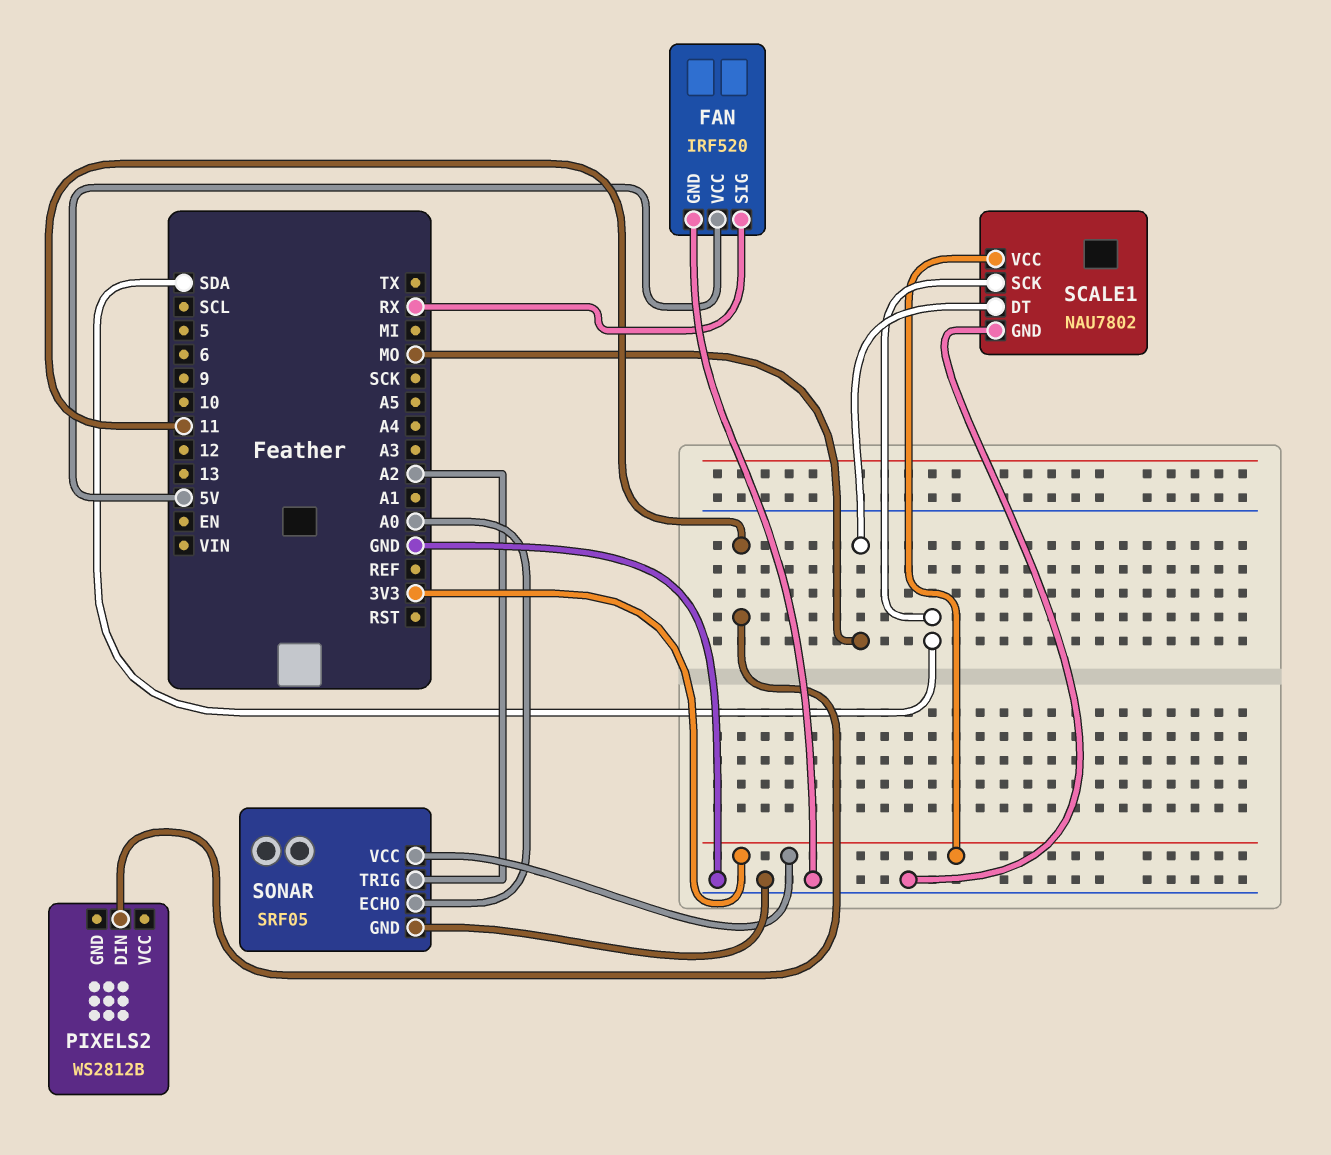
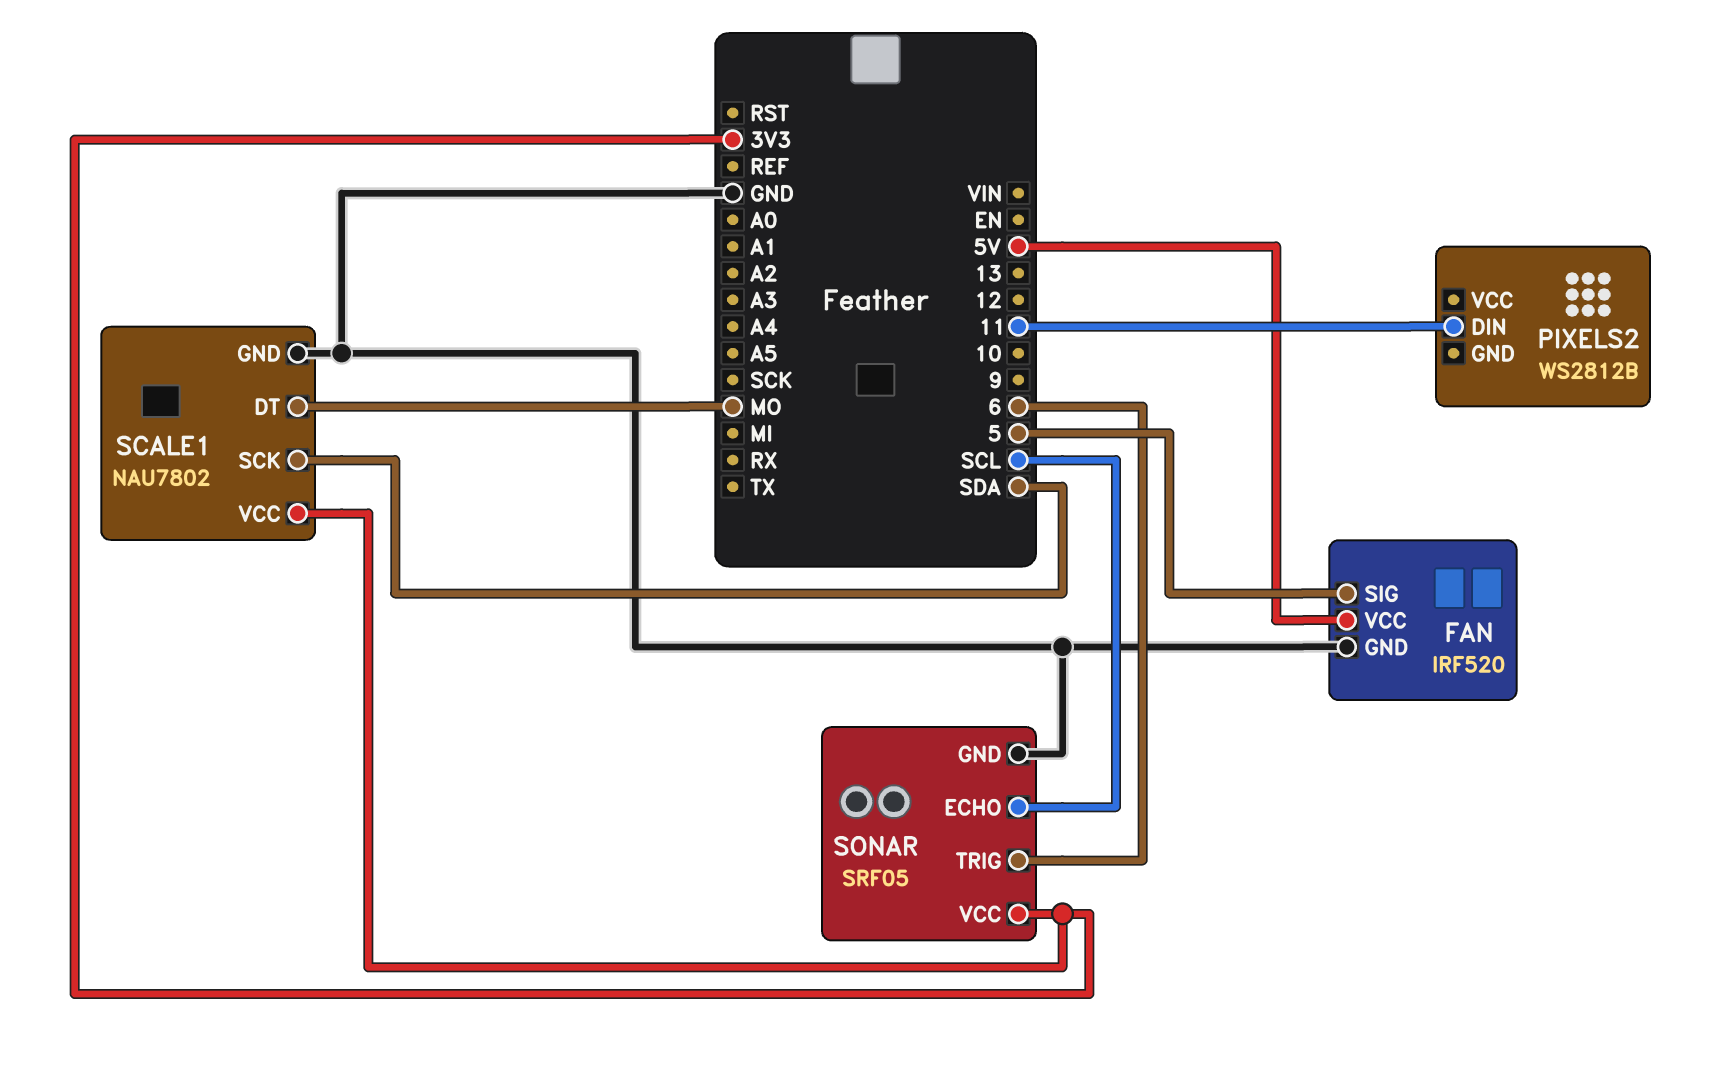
FAN pin SIG: RX -> 5
SONAR pin ECHO: A0 -> SCL
SONAR pin TRIG: A2 -> 6

